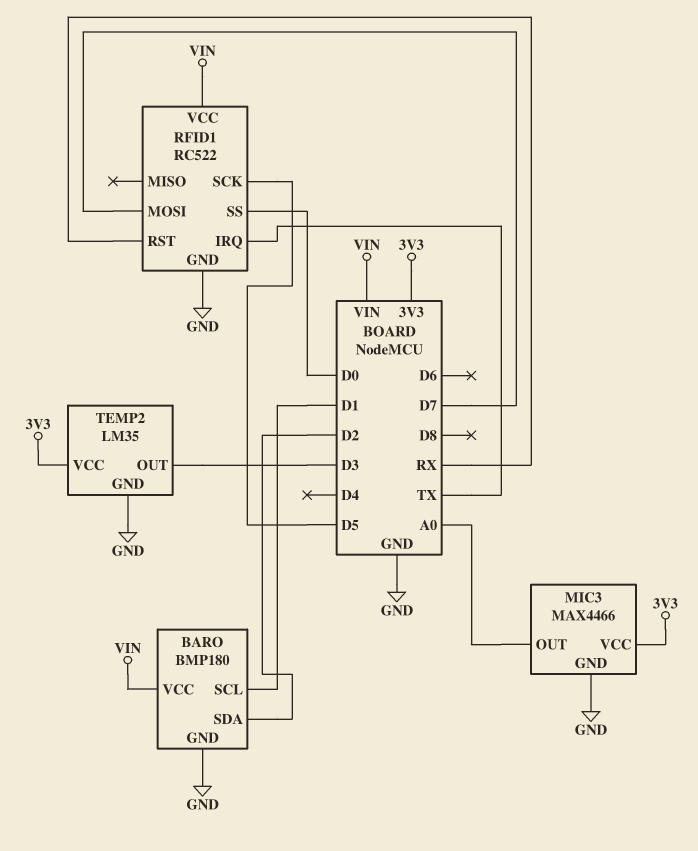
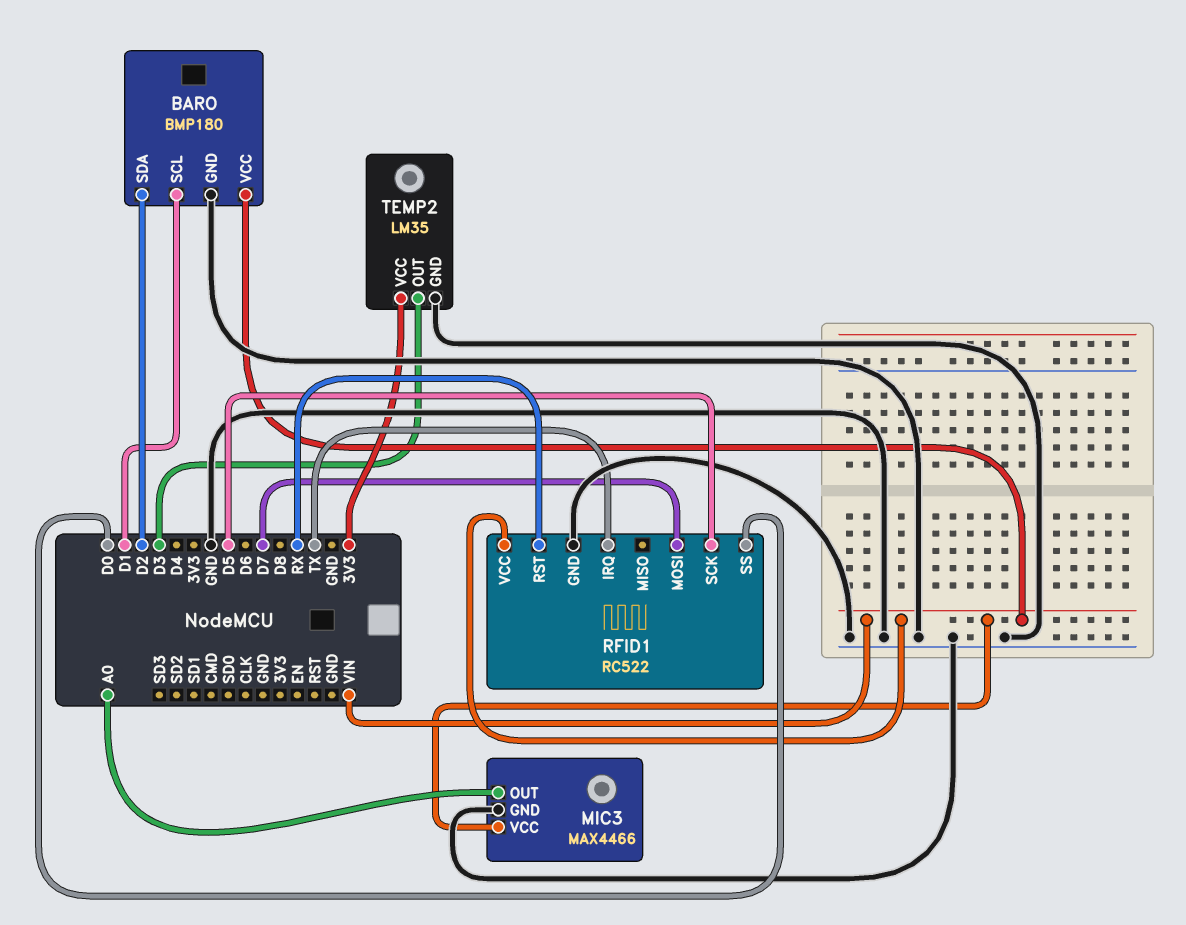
MIC3 pin VCC: 3V3 -> VIN

